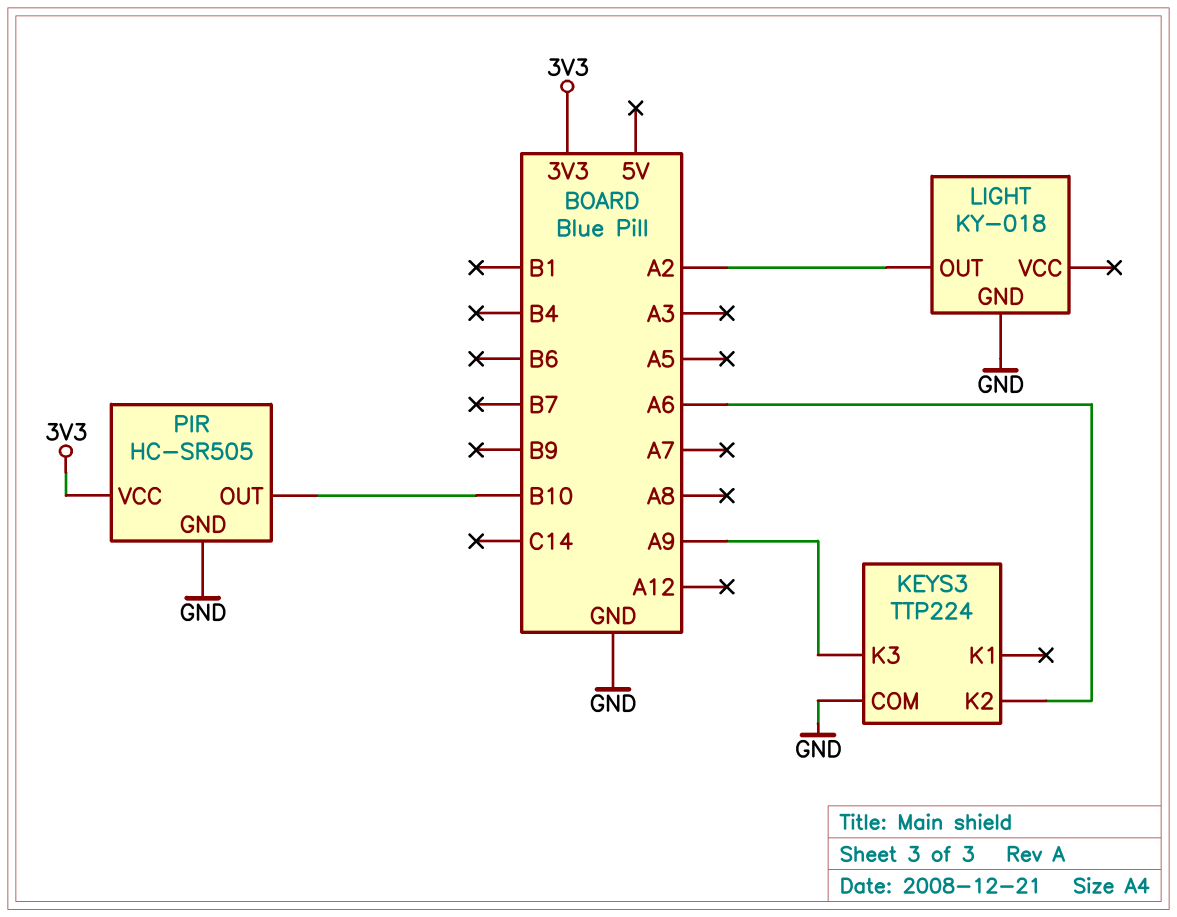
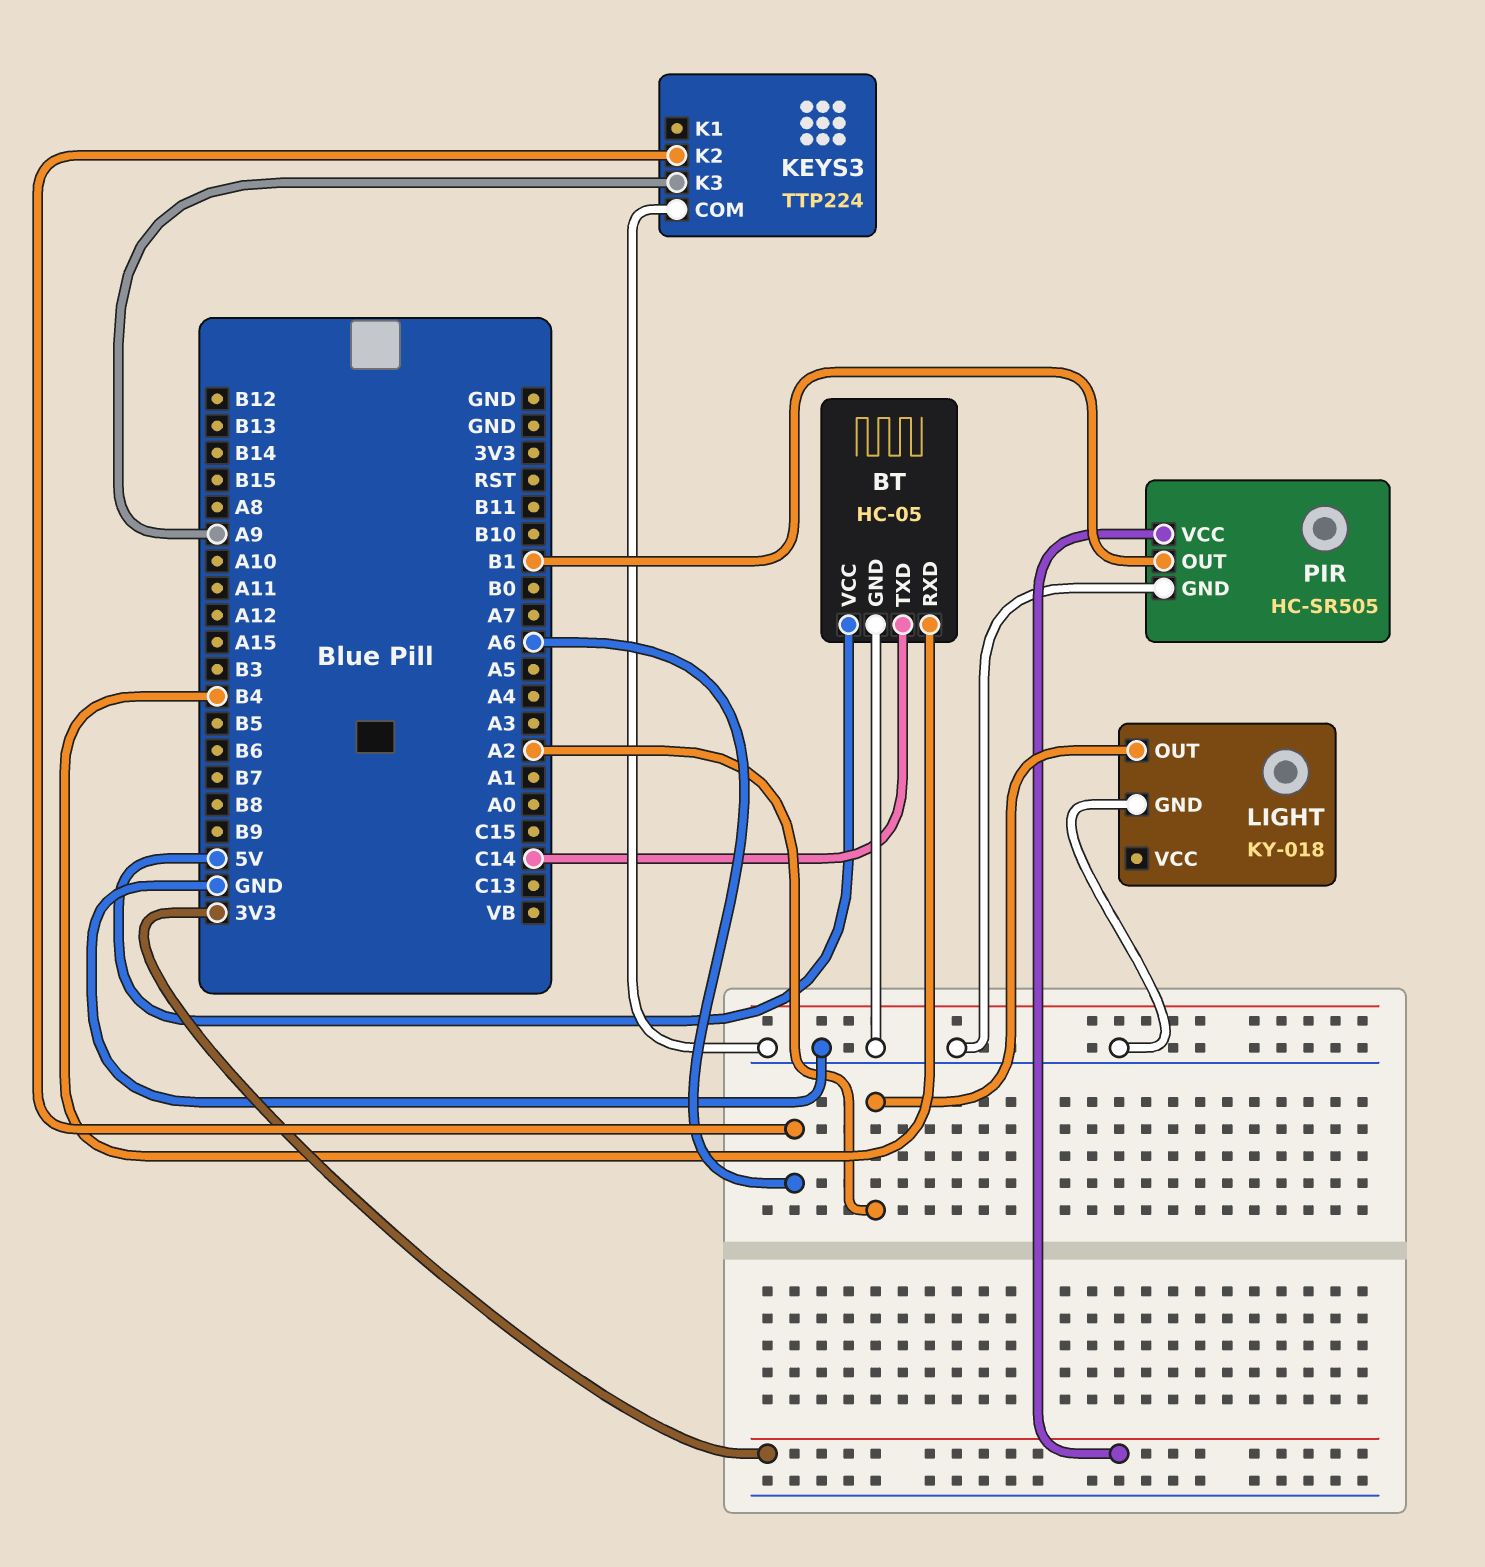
BT: none -> HC-05
BT pin GND: none -> GND
BT pin RXD: none -> B4
BT pin TXD: none -> C14
BT pin VCC: none -> 5V
PIR pin OUT: B10 -> B1

